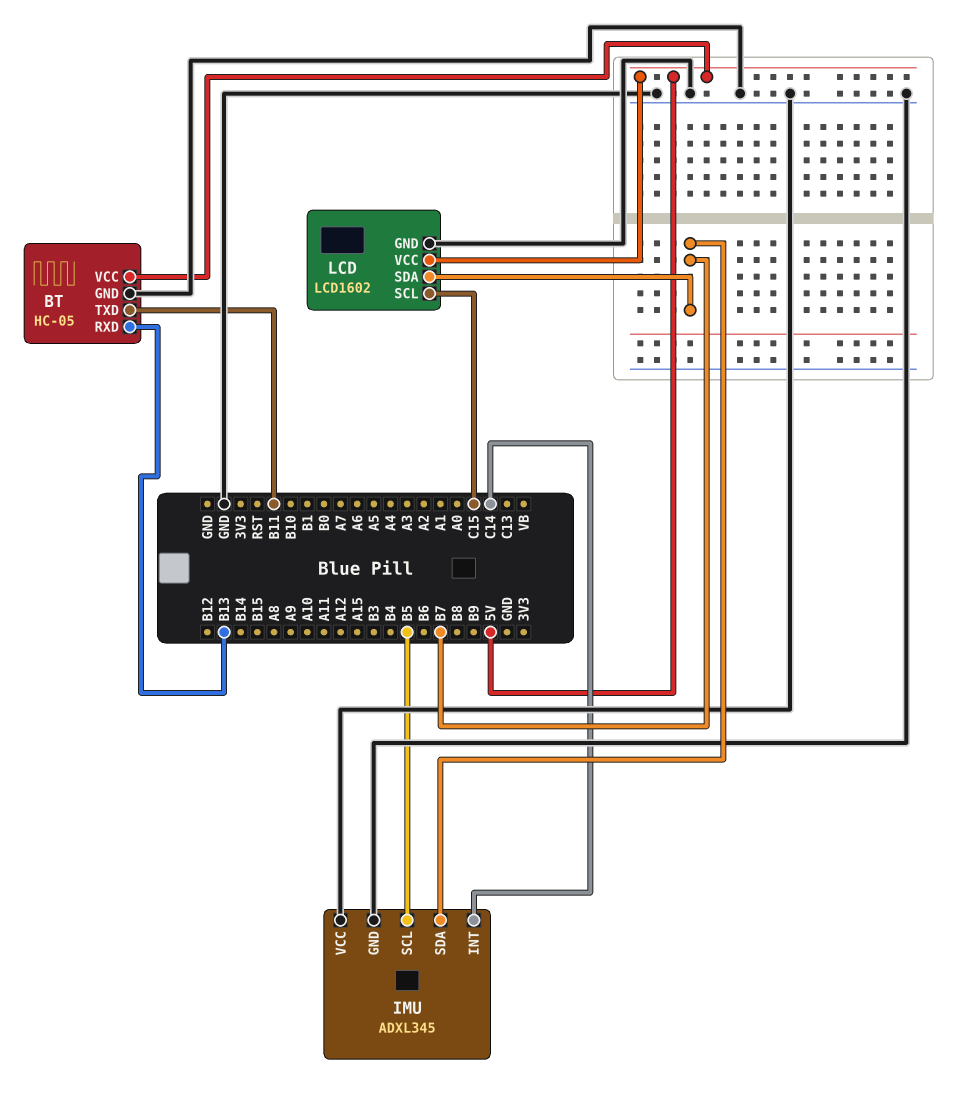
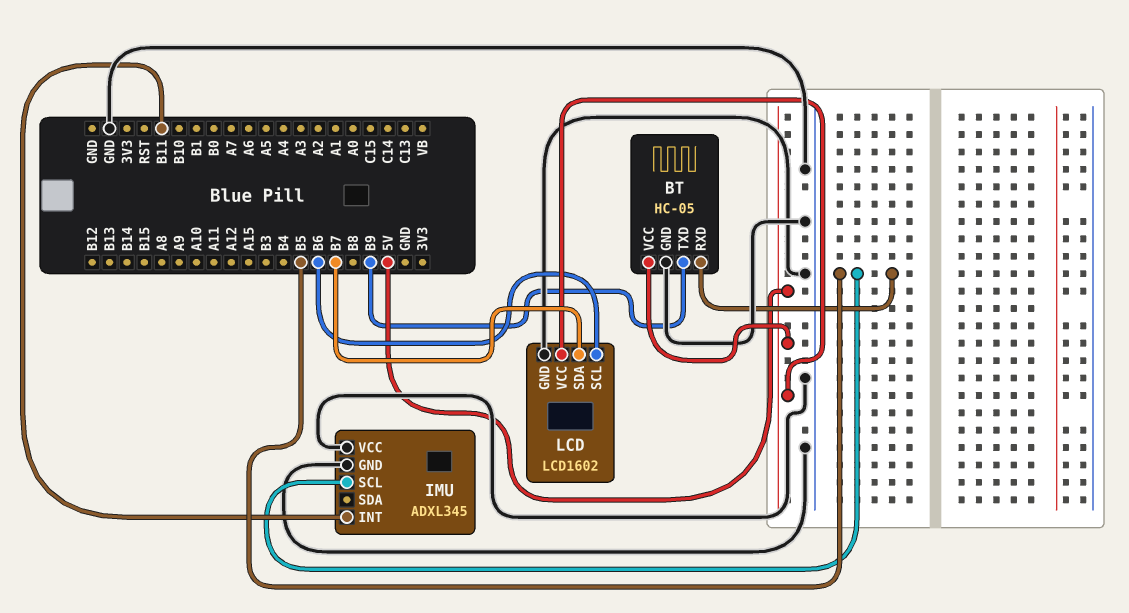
BT pin RXD: B13 -> B5
BT pin TXD: B11 -> B9
IMU pin INT: C14 -> B11
IMU pin SDA: B7 -> none
LCD pin SCL: C15 -> B6

